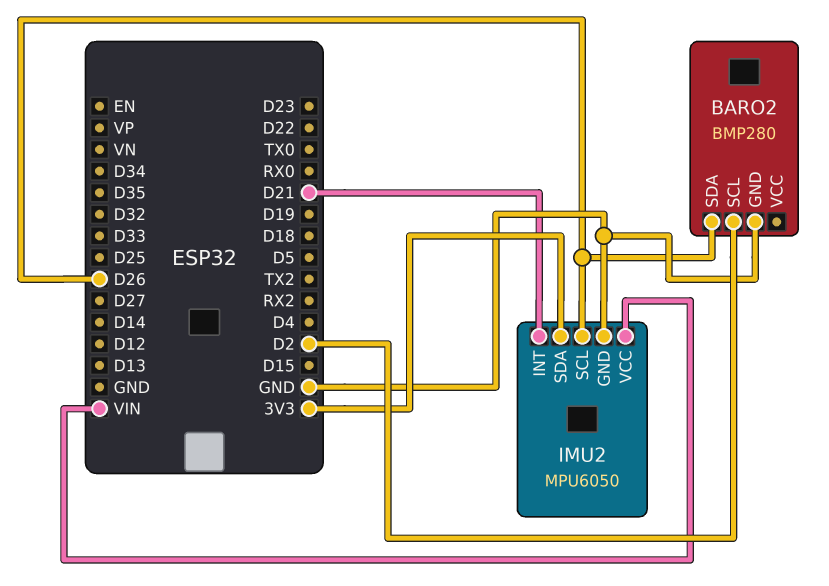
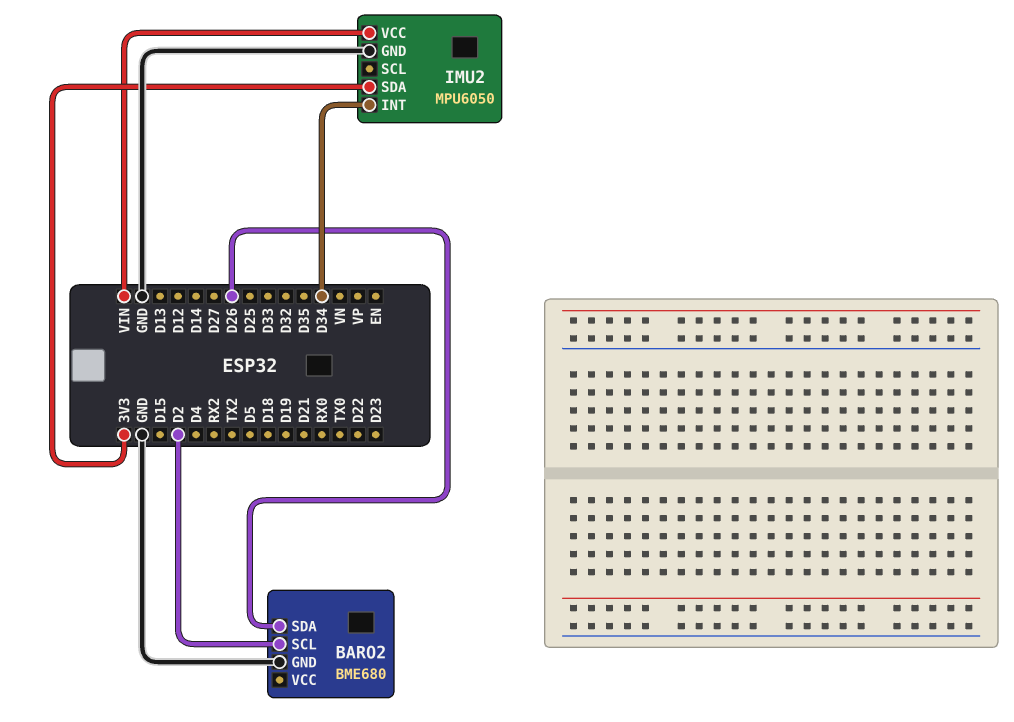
BARO2: BMP280 -> BME680
IMU2 pin INT: D21 -> D34
IMU2 pin SCL: D26 -> none

